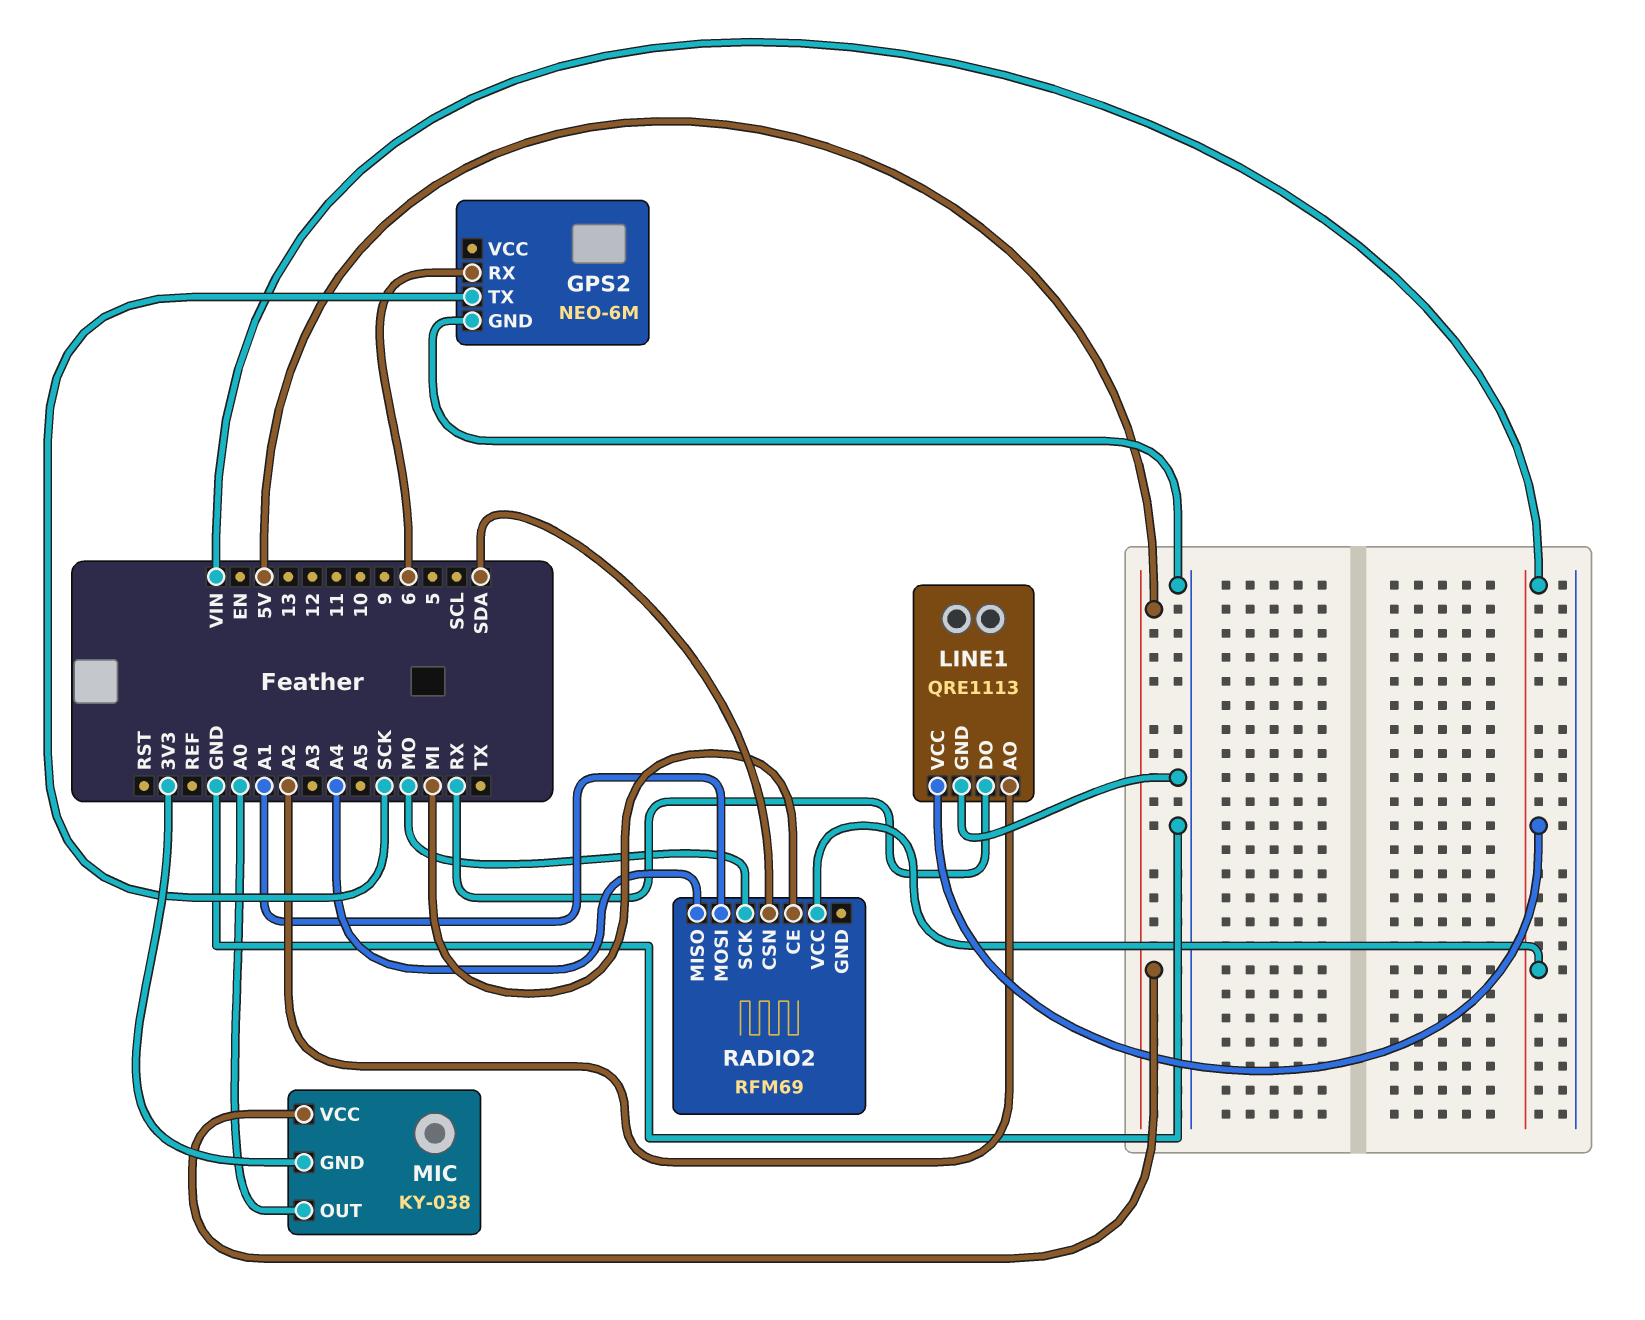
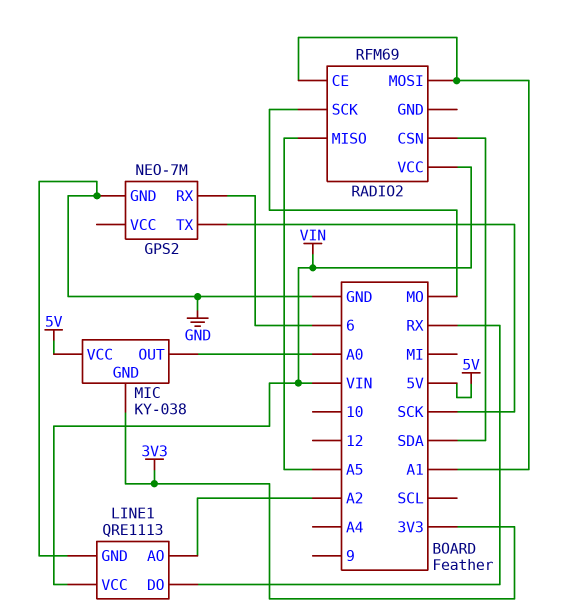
GPS2: NEO-6M -> NEO-7M
RADIO2 pin CE: MI -> A1
RADIO2 pin MISO: A4 -> A5

